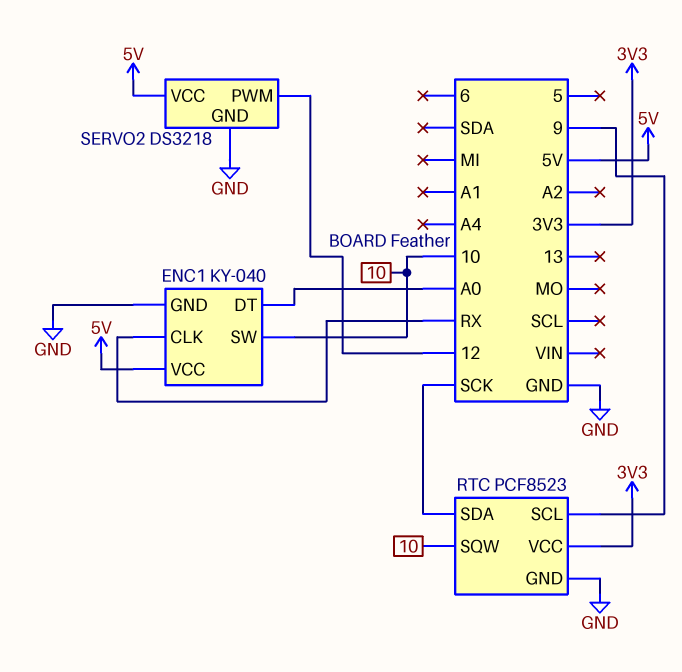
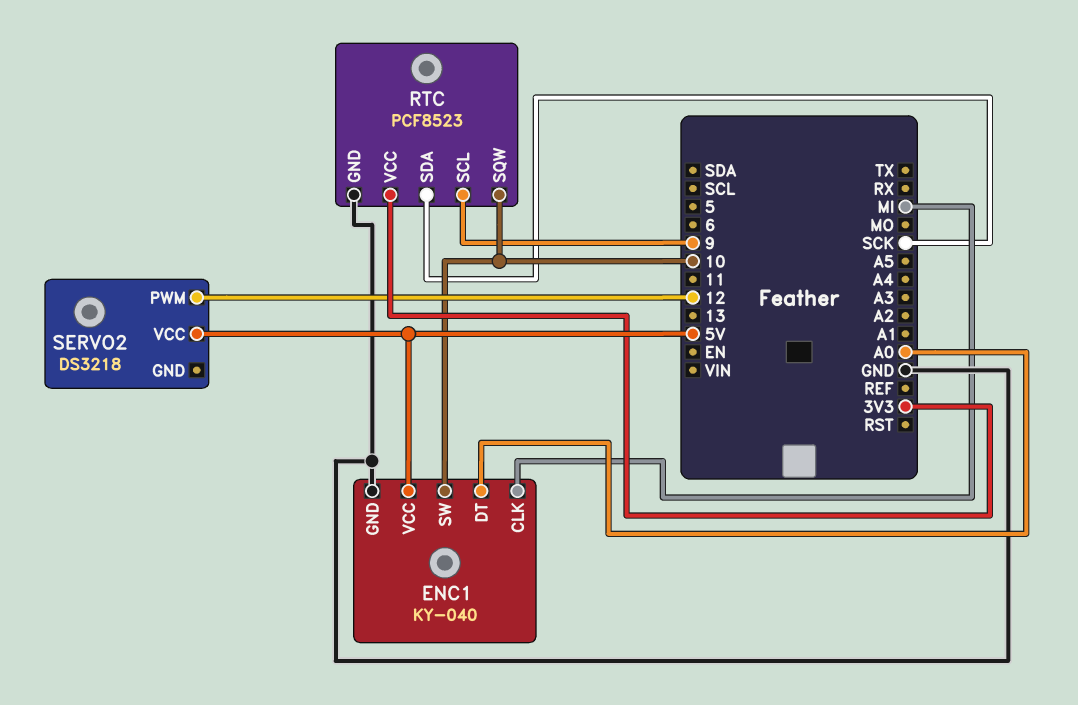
ENC1 pin CLK: RX -> MI
SERVO2 pin GND: GND -> none

